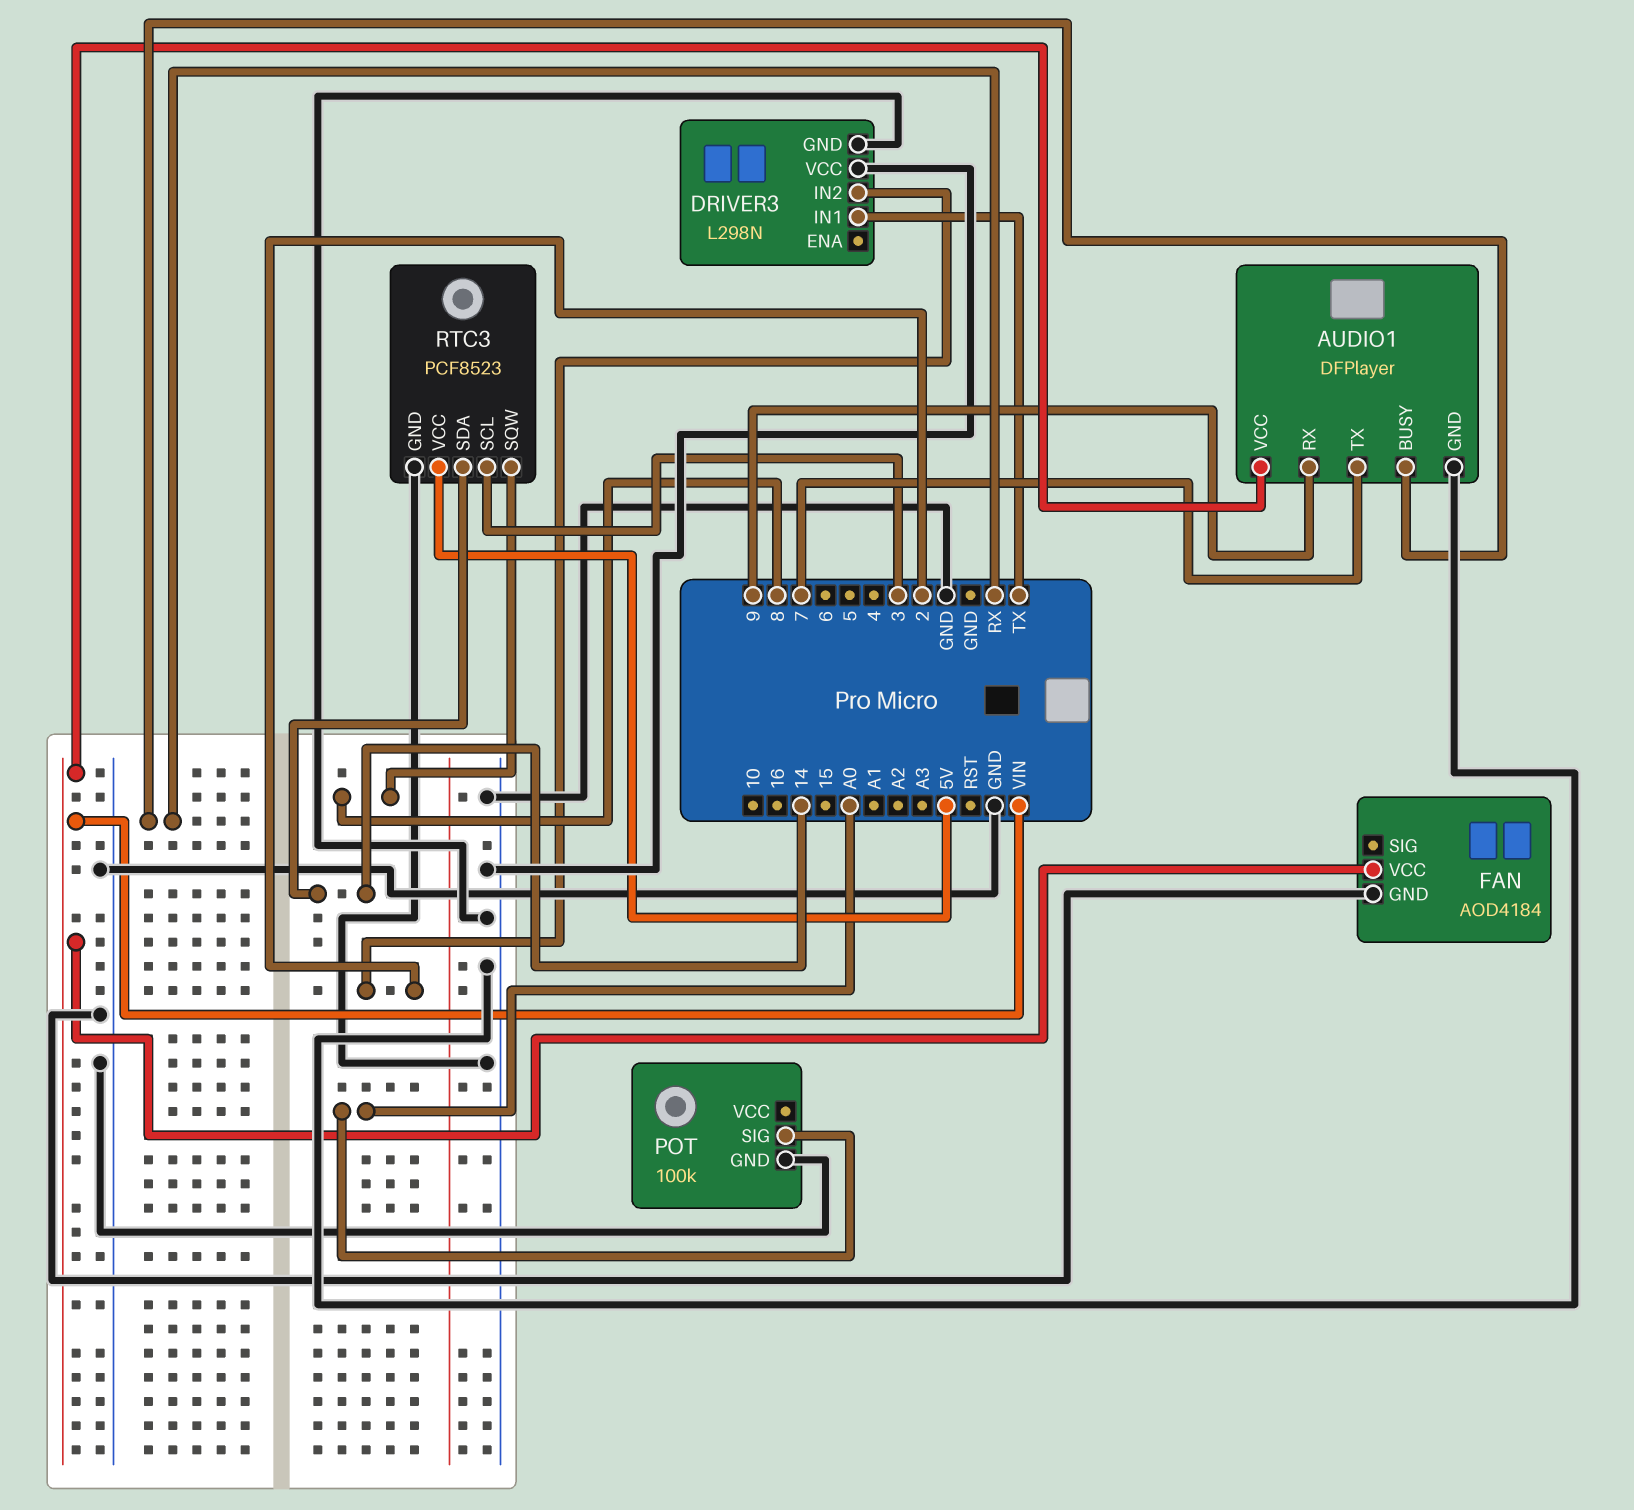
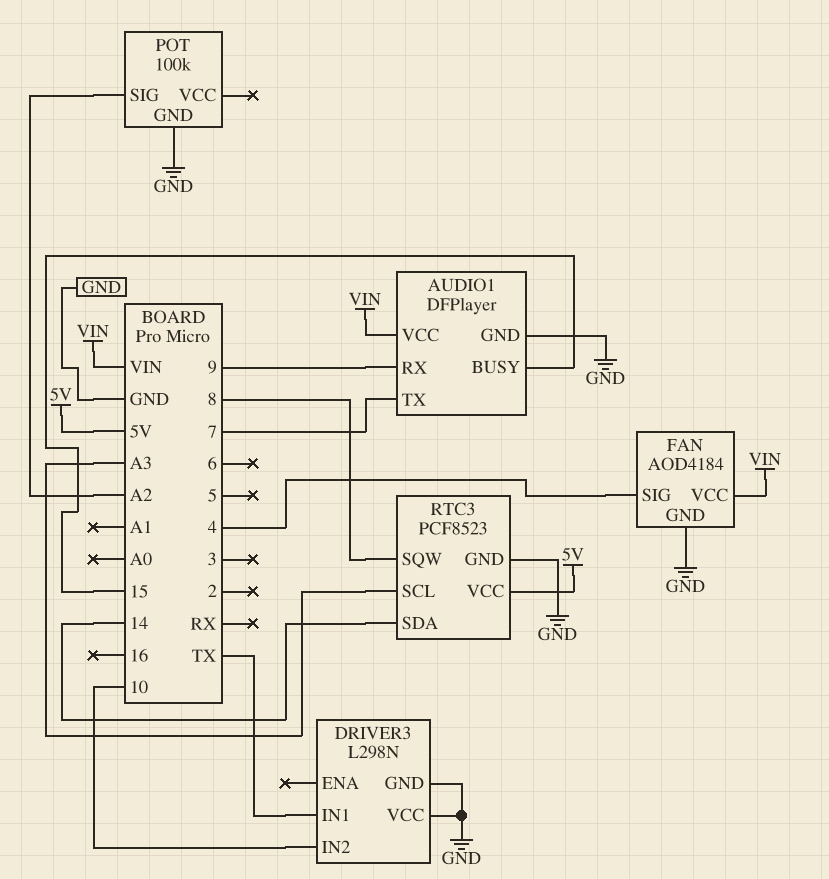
AUDIO1 pin BUSY: RX -> 15
DRIVER3 pin IN2: 2 -> 10
FAN pin SIG: none -> 4
POT pin SIG: A0 -> A2
RTC3 pin SCL: 3 -> A3

